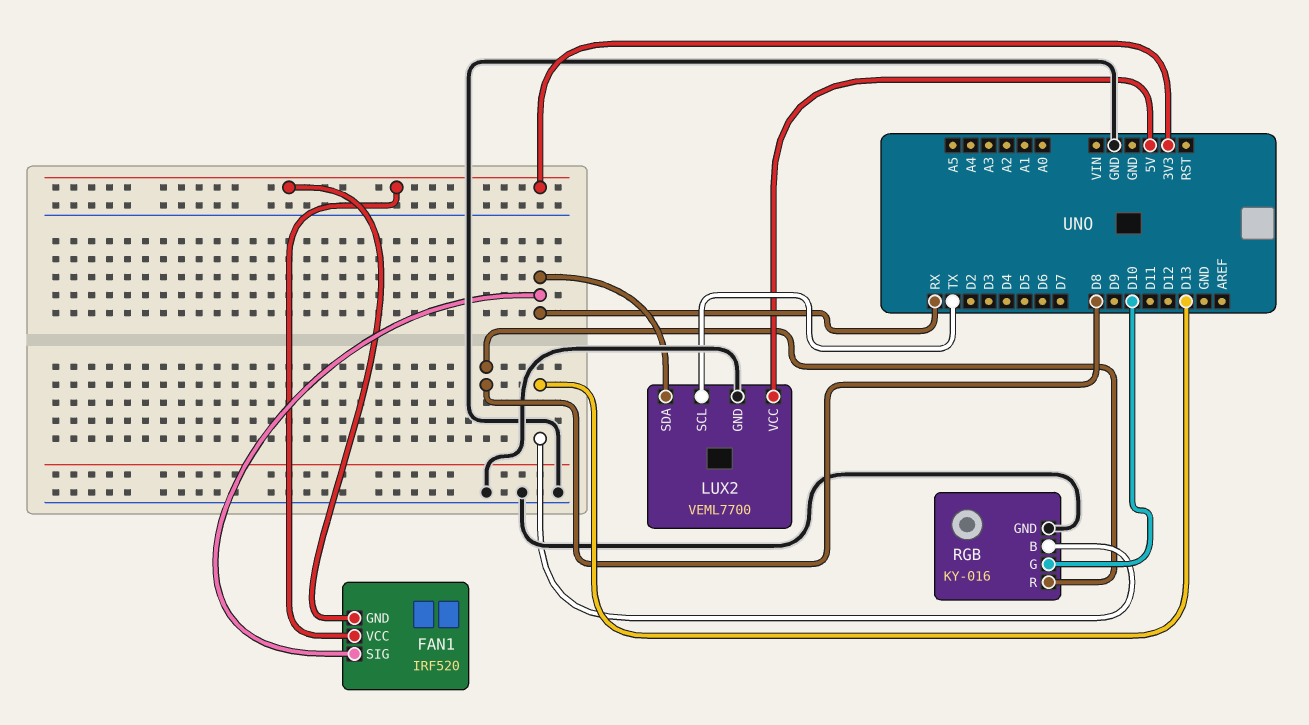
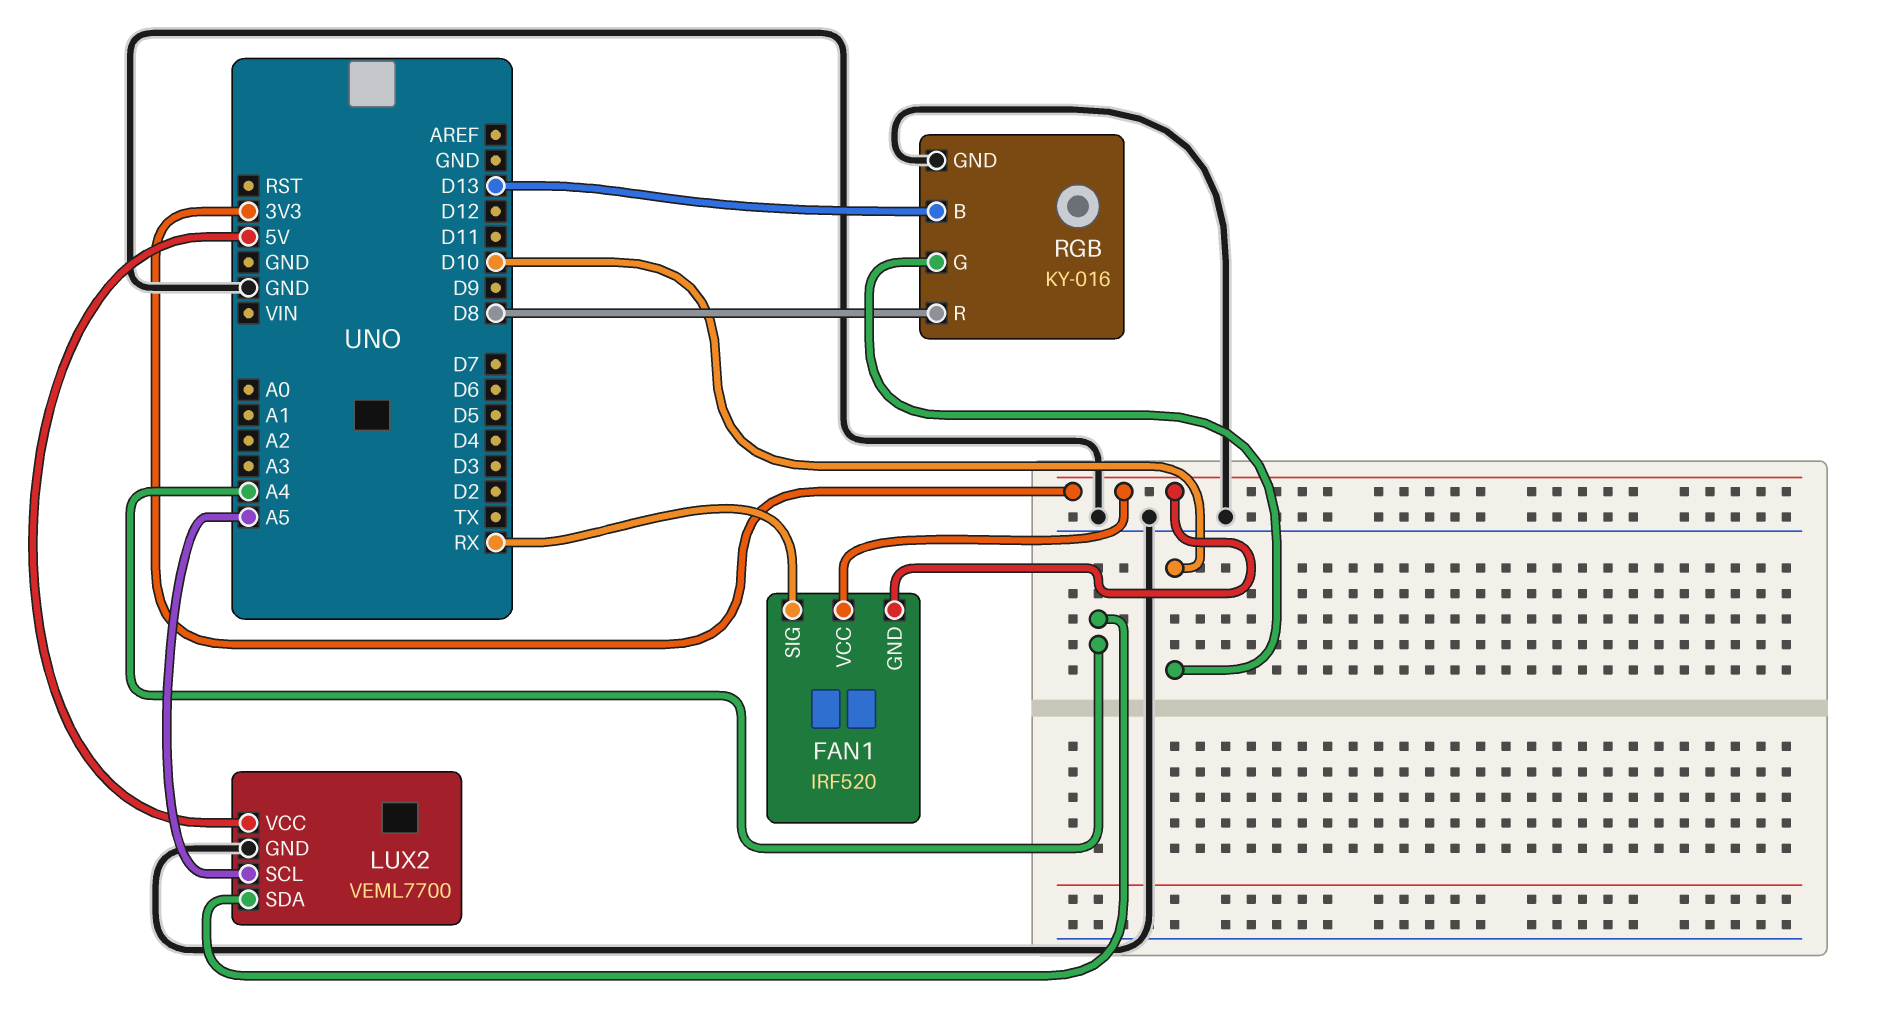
LUX2 pin SCL: TX -> A5
LUX2 pin SDA: RX -> A4

